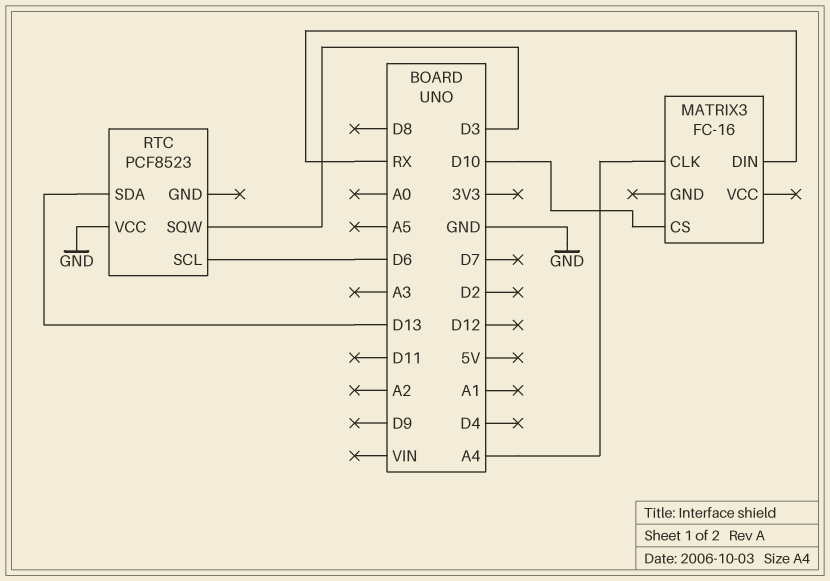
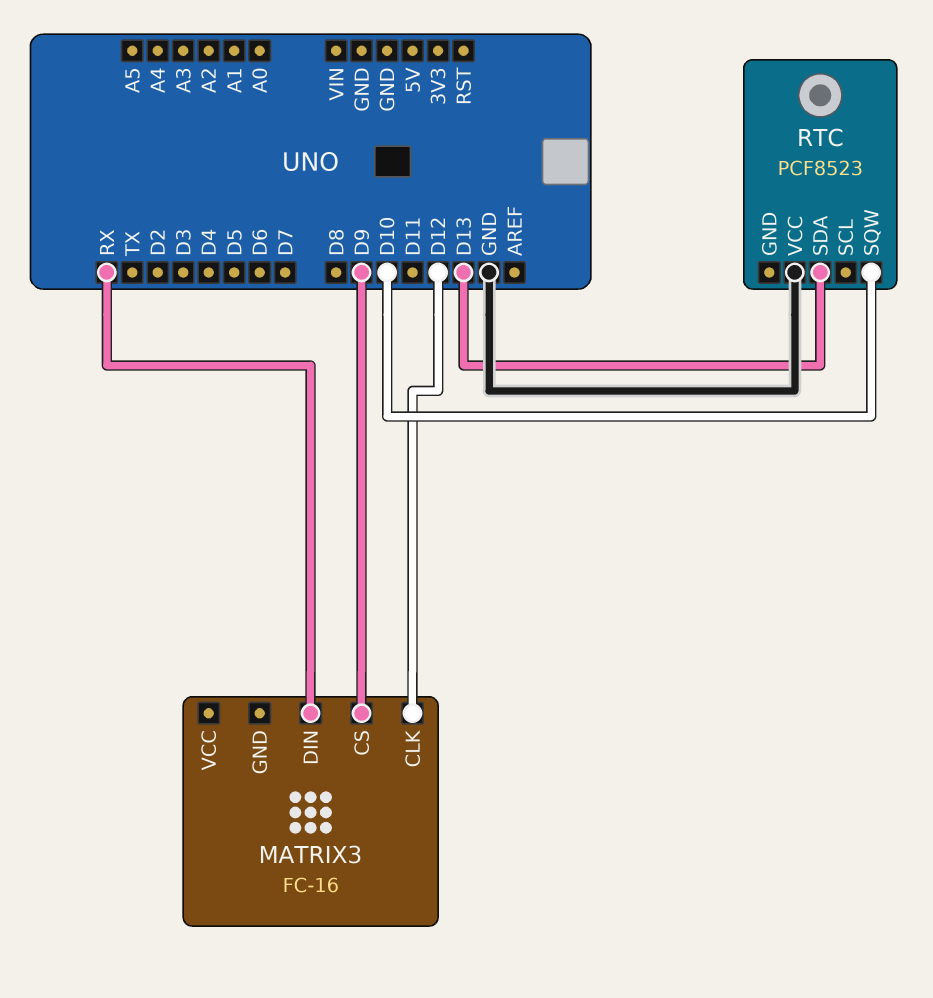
MATRIX3 pin CLK: A4 -> D12
MATRIX3 pin CS: D10 -> D9
RTC pin SCL: D6 -> none
RTC pin SQW: D3 -> D10

